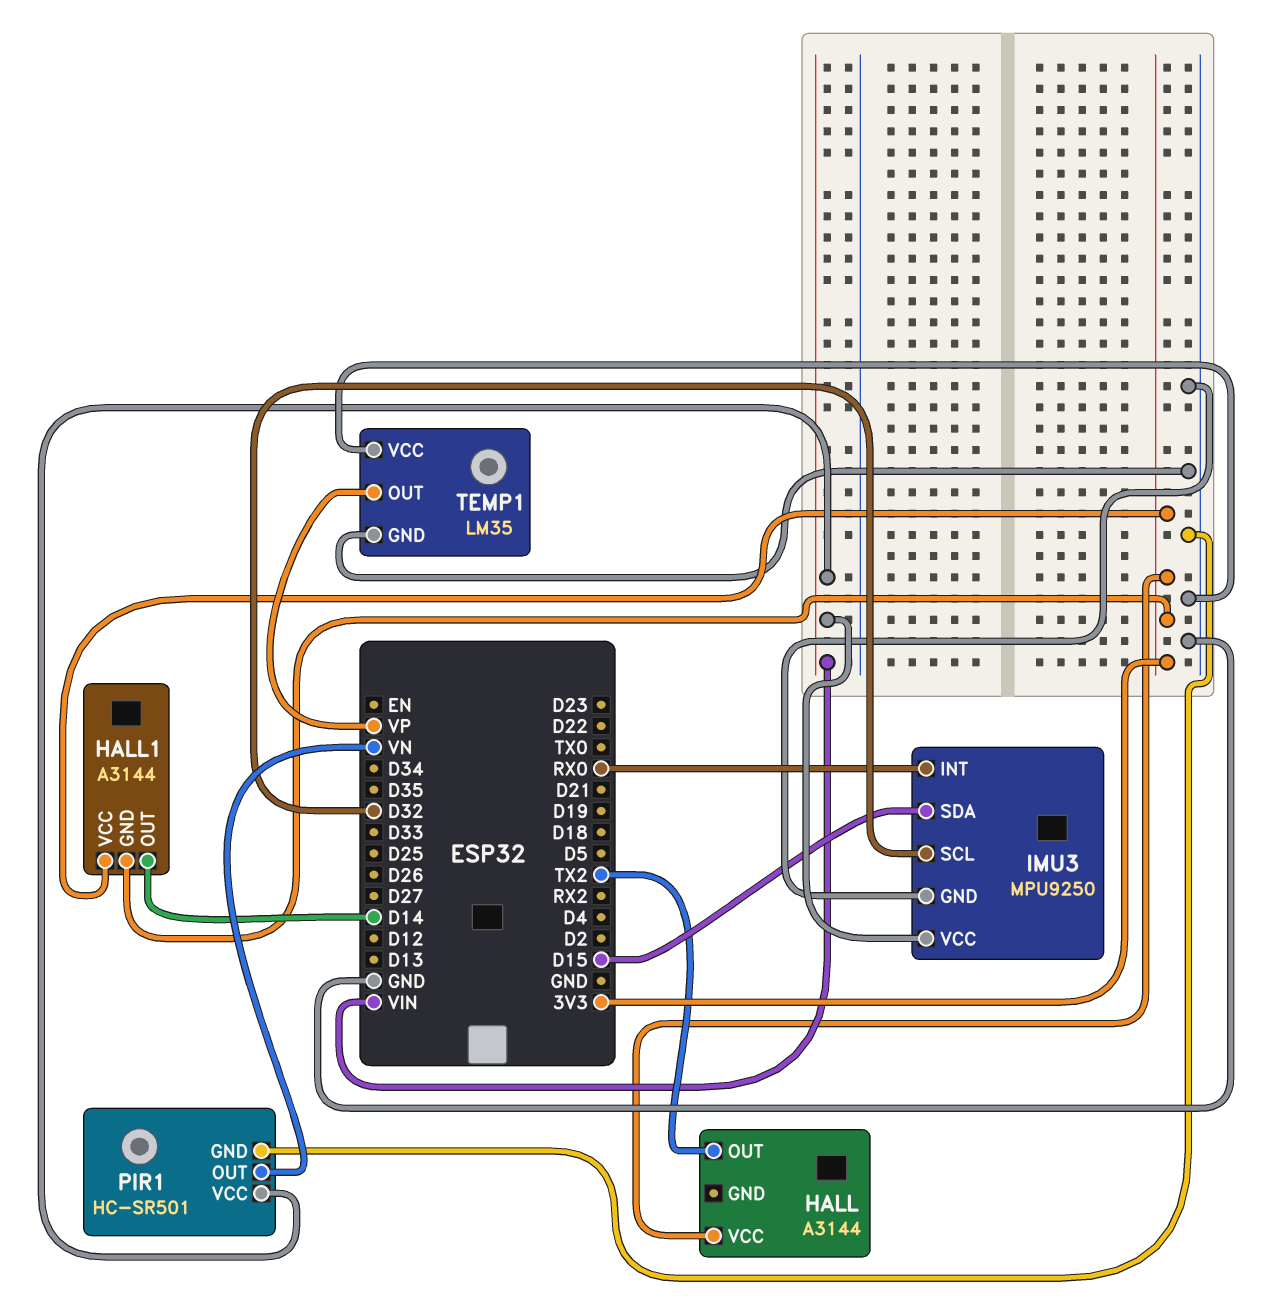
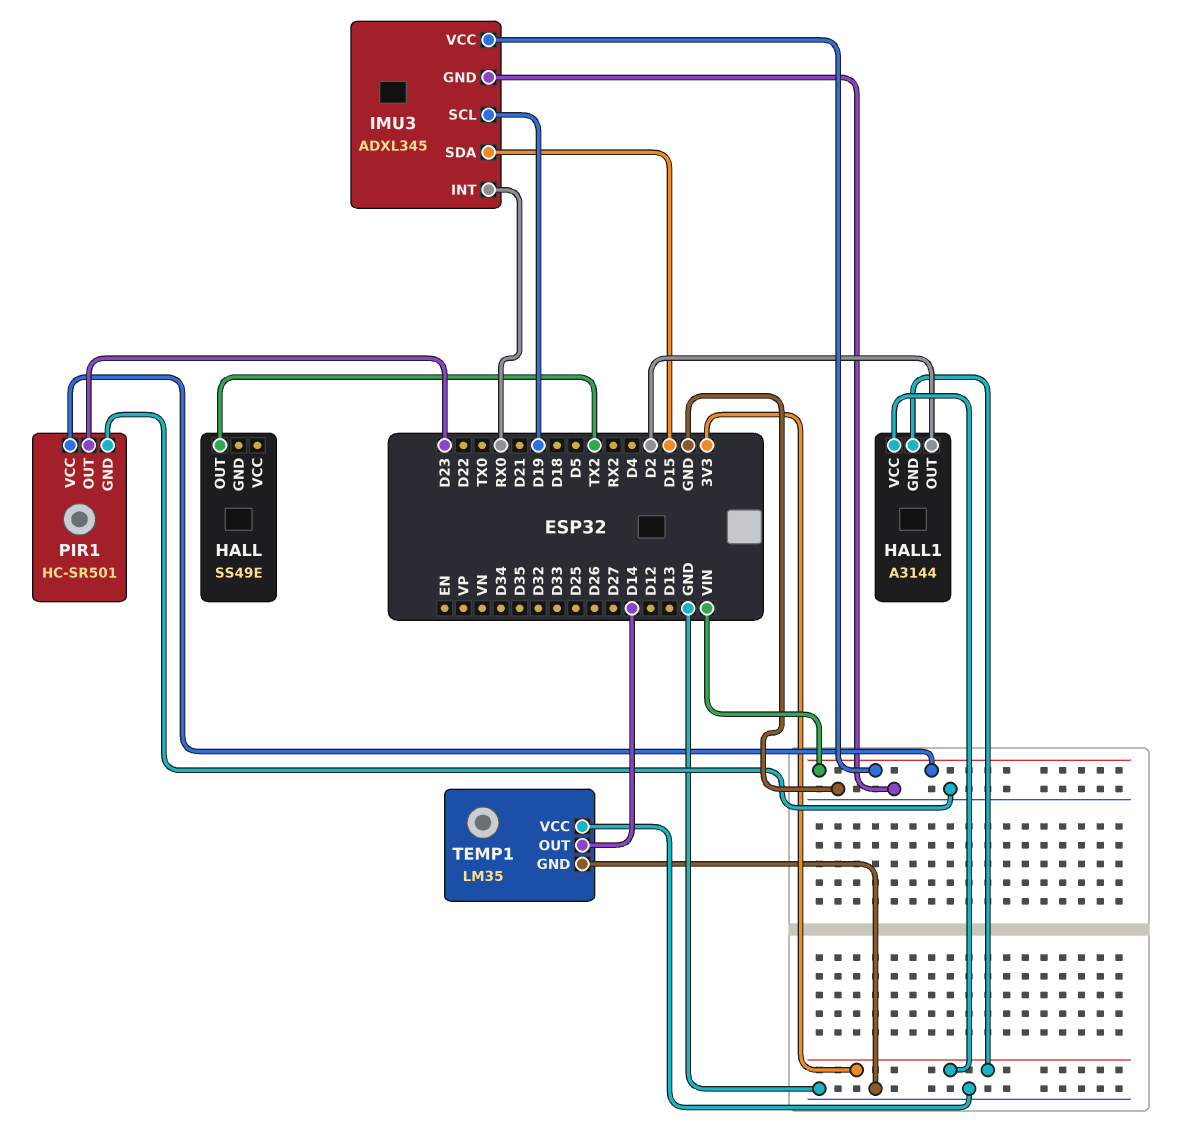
HALL: A3144 -> SS49E
HALL pin VCC: 3V3 -> none
HALL1 pin OUT: D14 -> D2
IMU3: MPU9250 -> ADXL345
IMU3 pin SCL: D32 -> D19
PIR1 pin OUT: VN -> D23
TEMP1 pin OUT: VP -> D14

